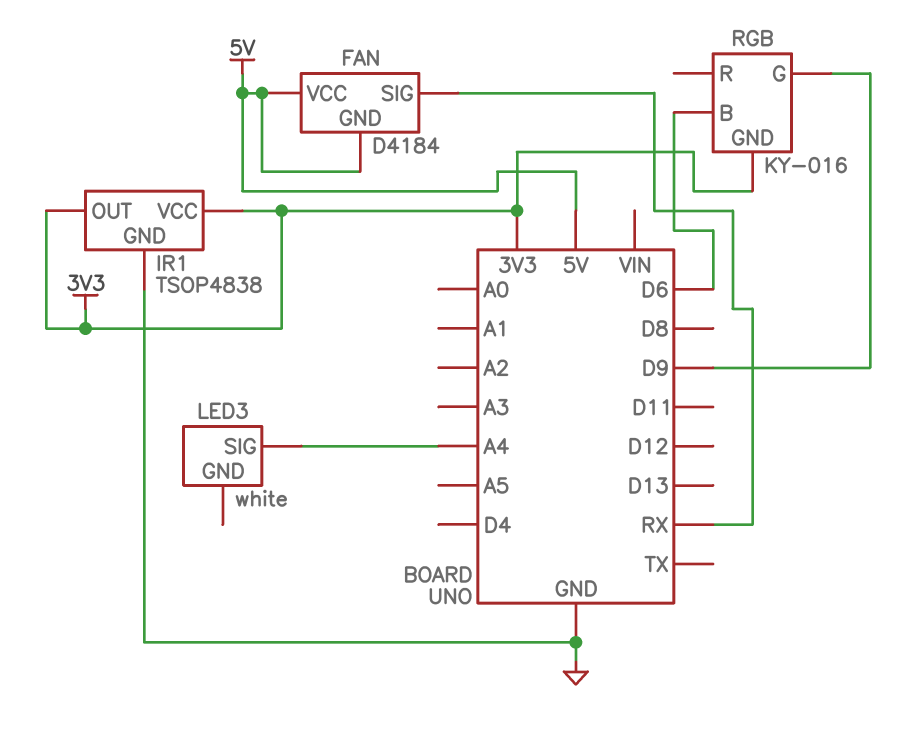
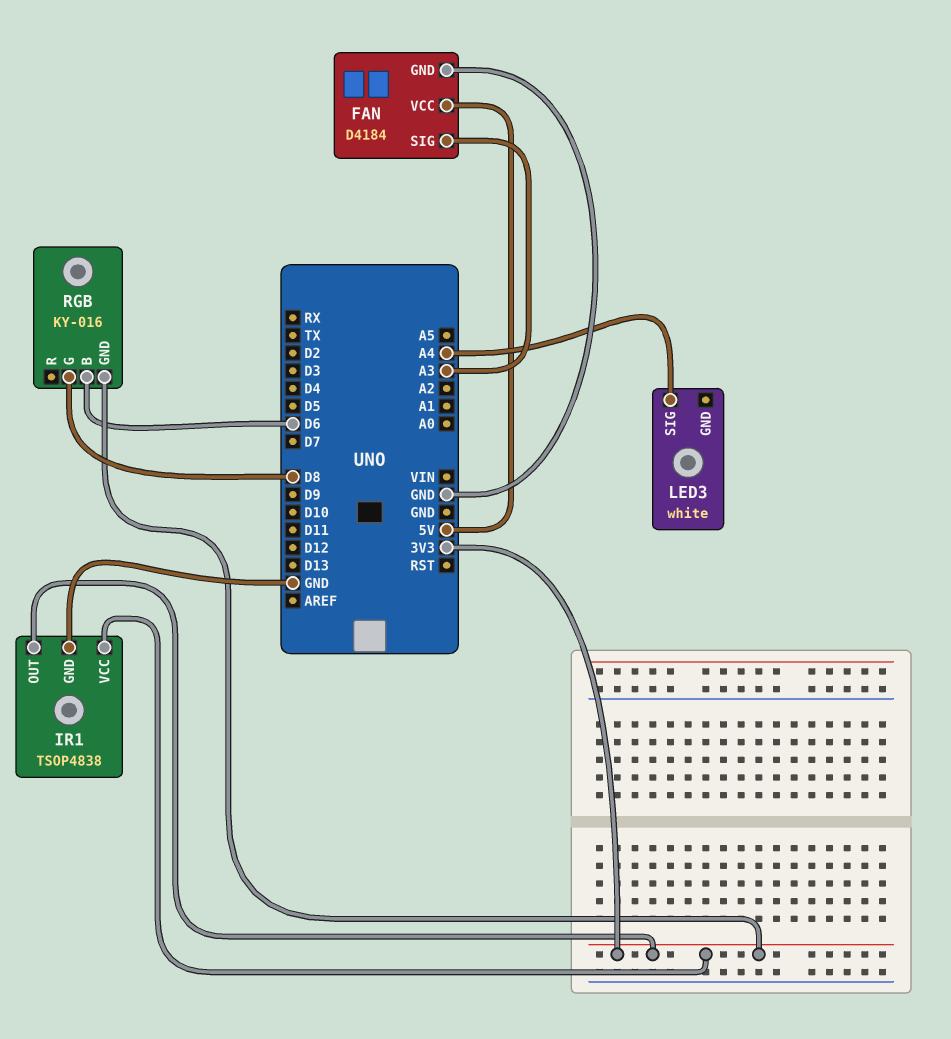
FAN pin GND: 5V -> GND
FAN pin SIG: RX -> A3
RGB pin G: D9 -> D8

